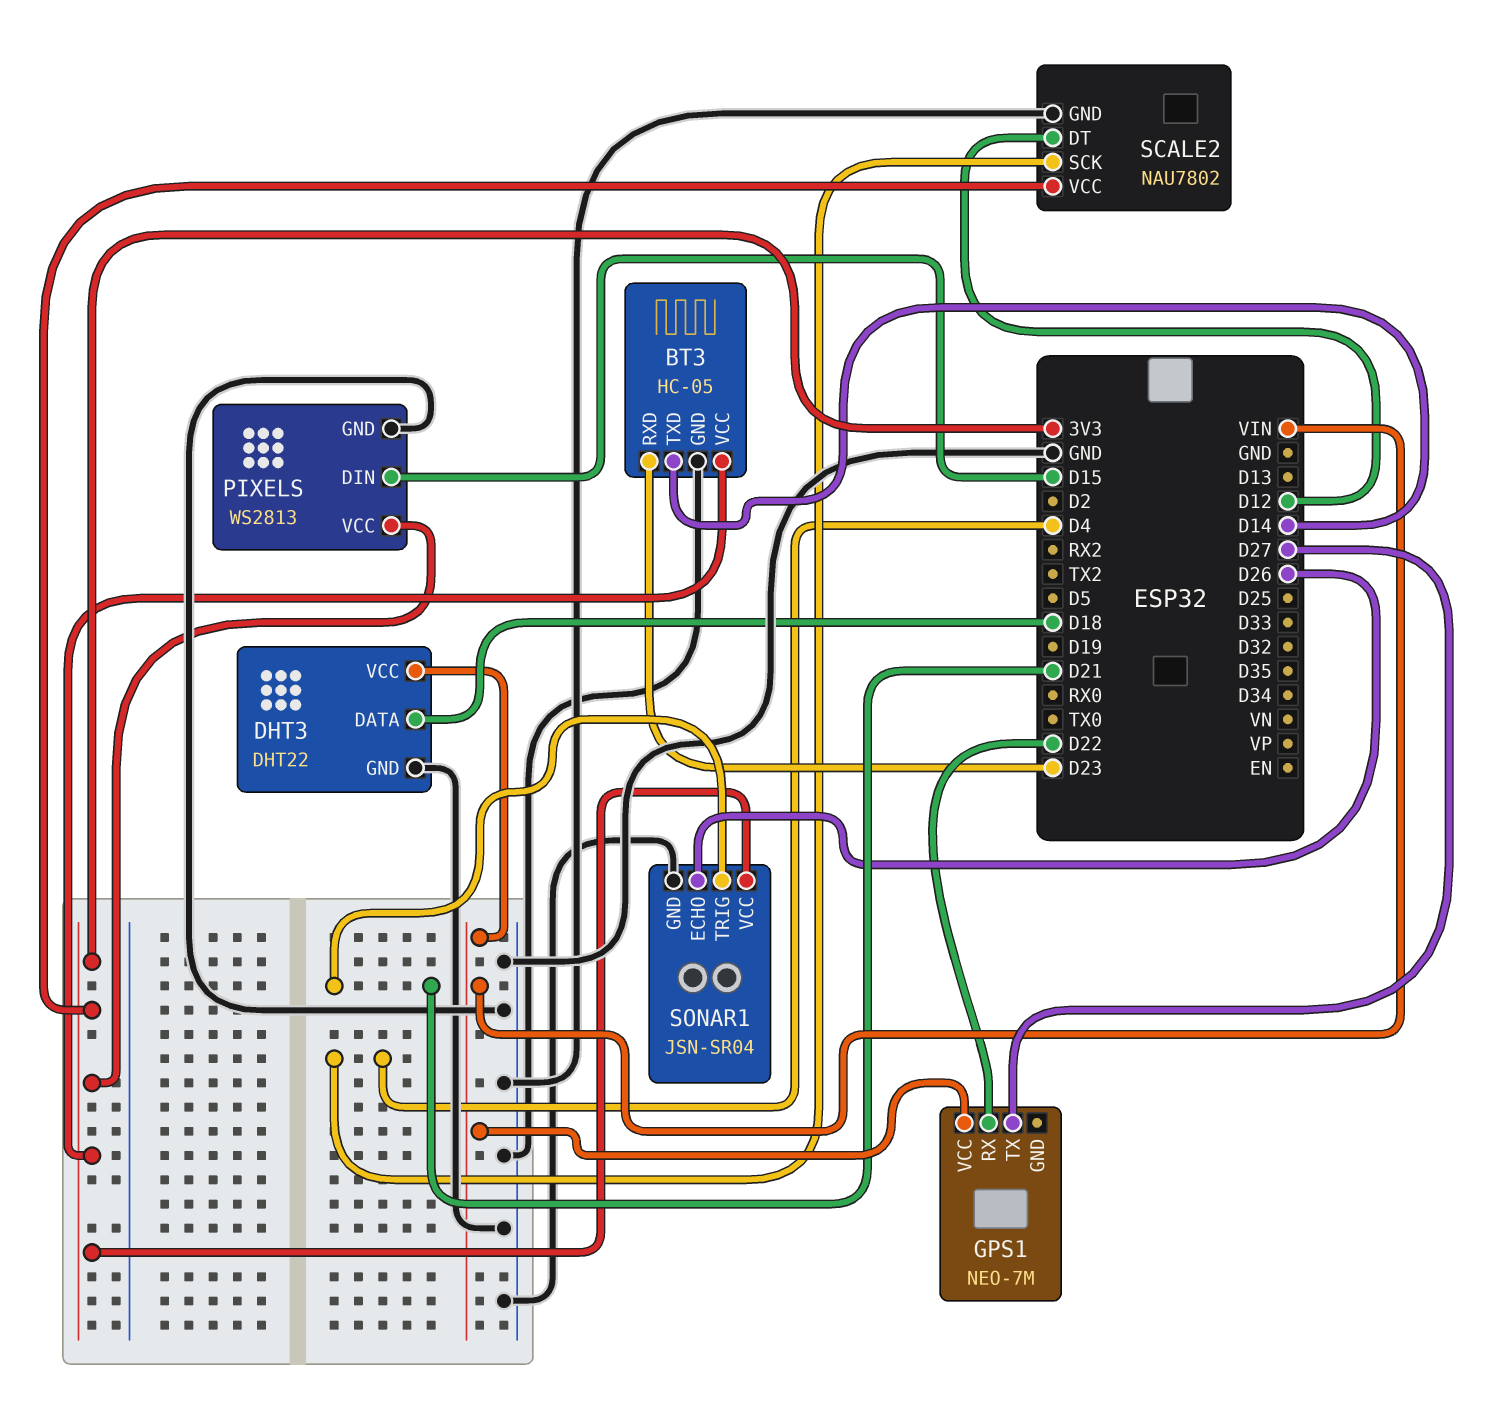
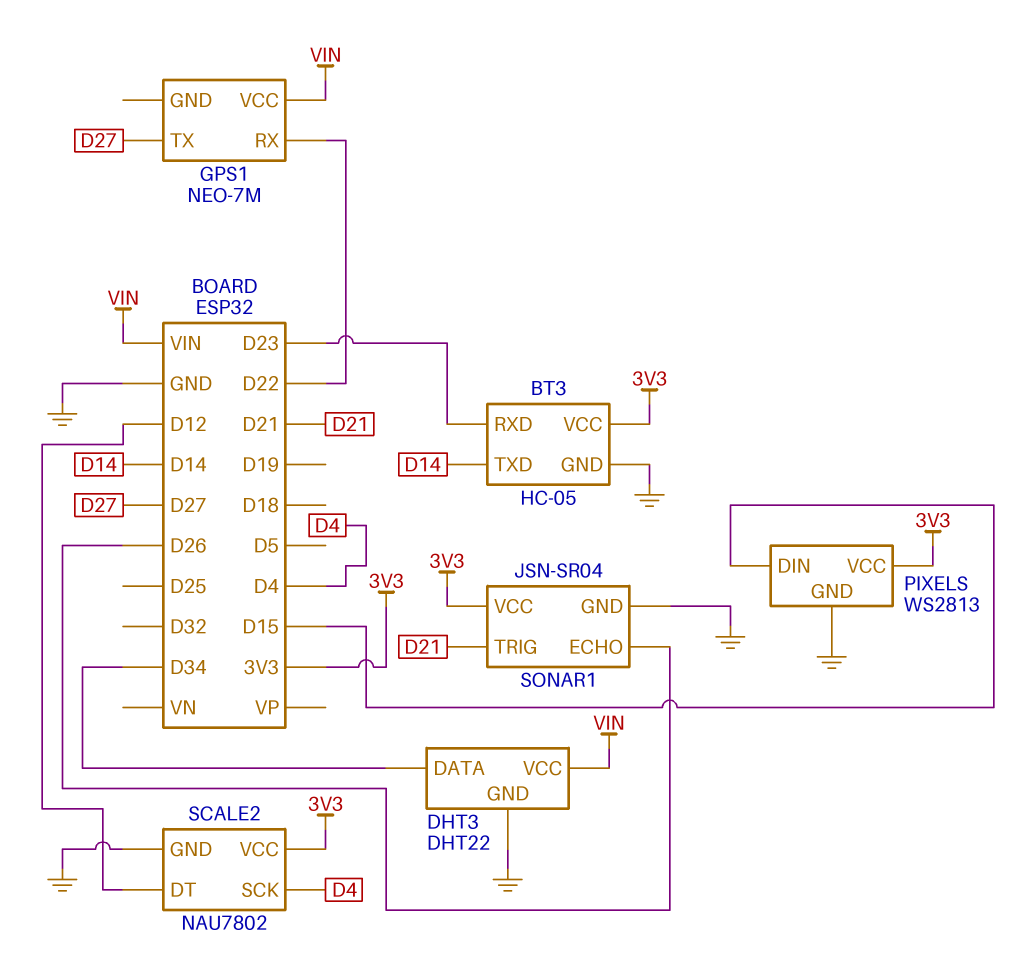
DHT3 pin DATA: D18 -> D34

